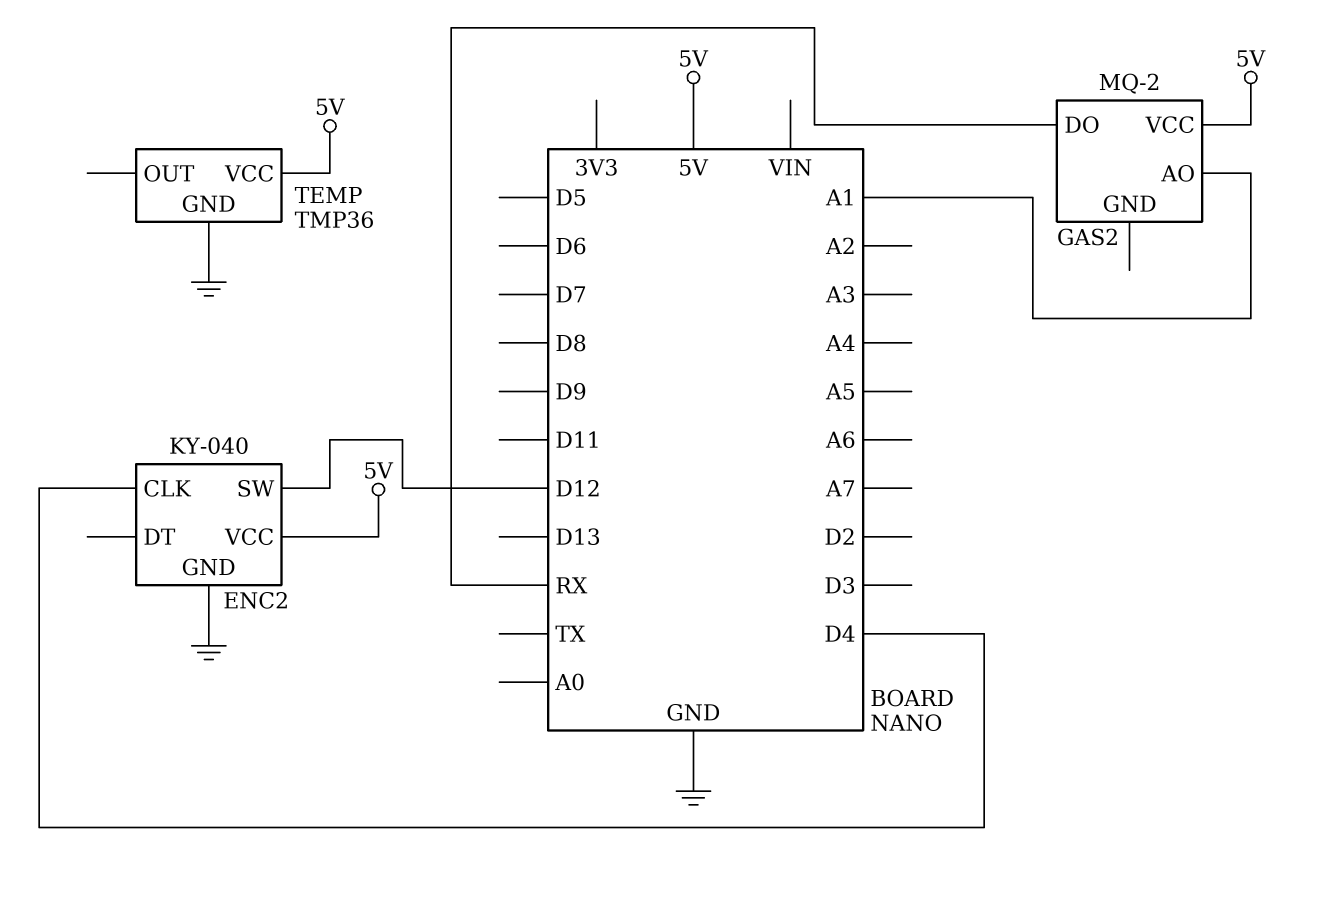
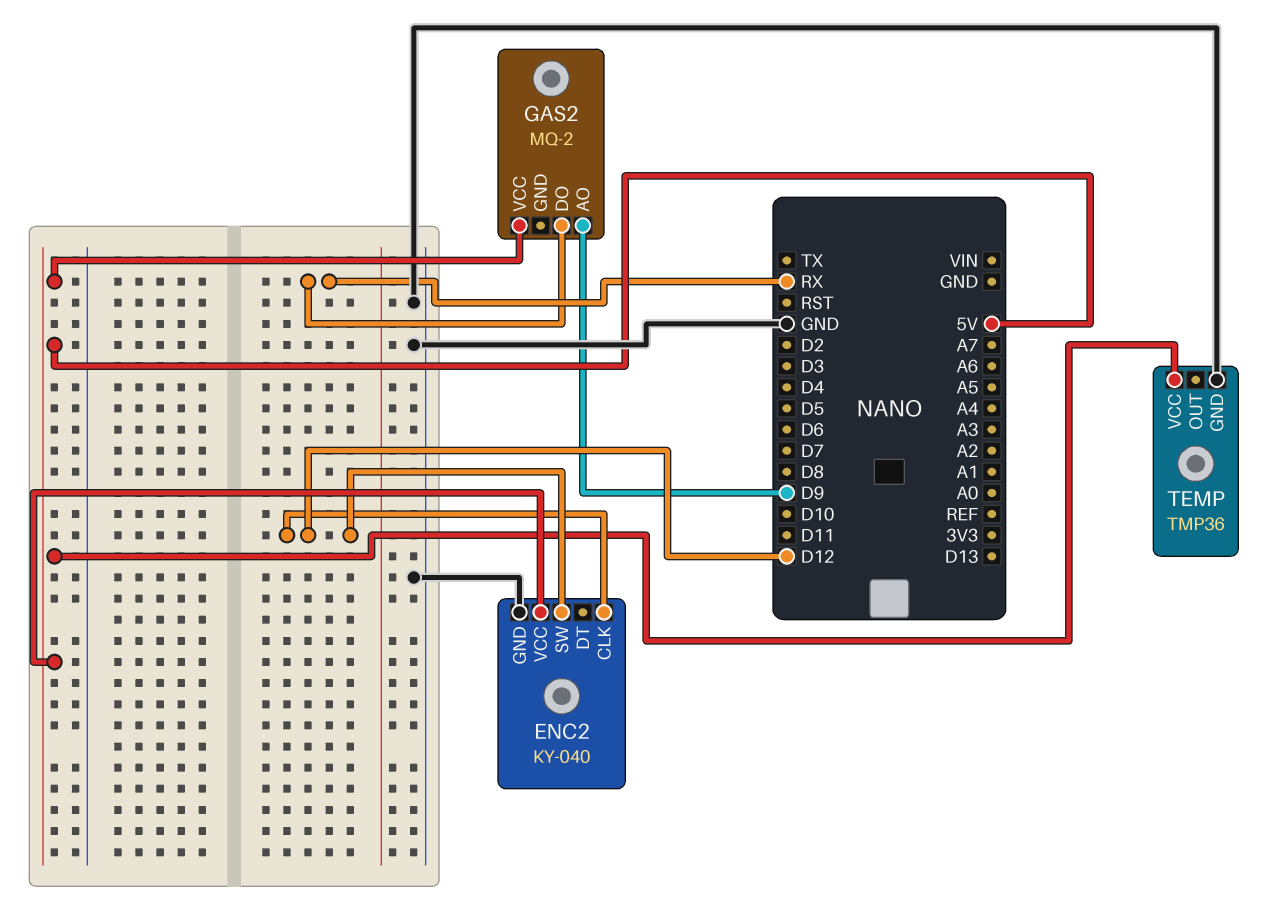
ENC2 pin CLK: D4 -> D12
GAS2 pin AO: A1 -> D9

